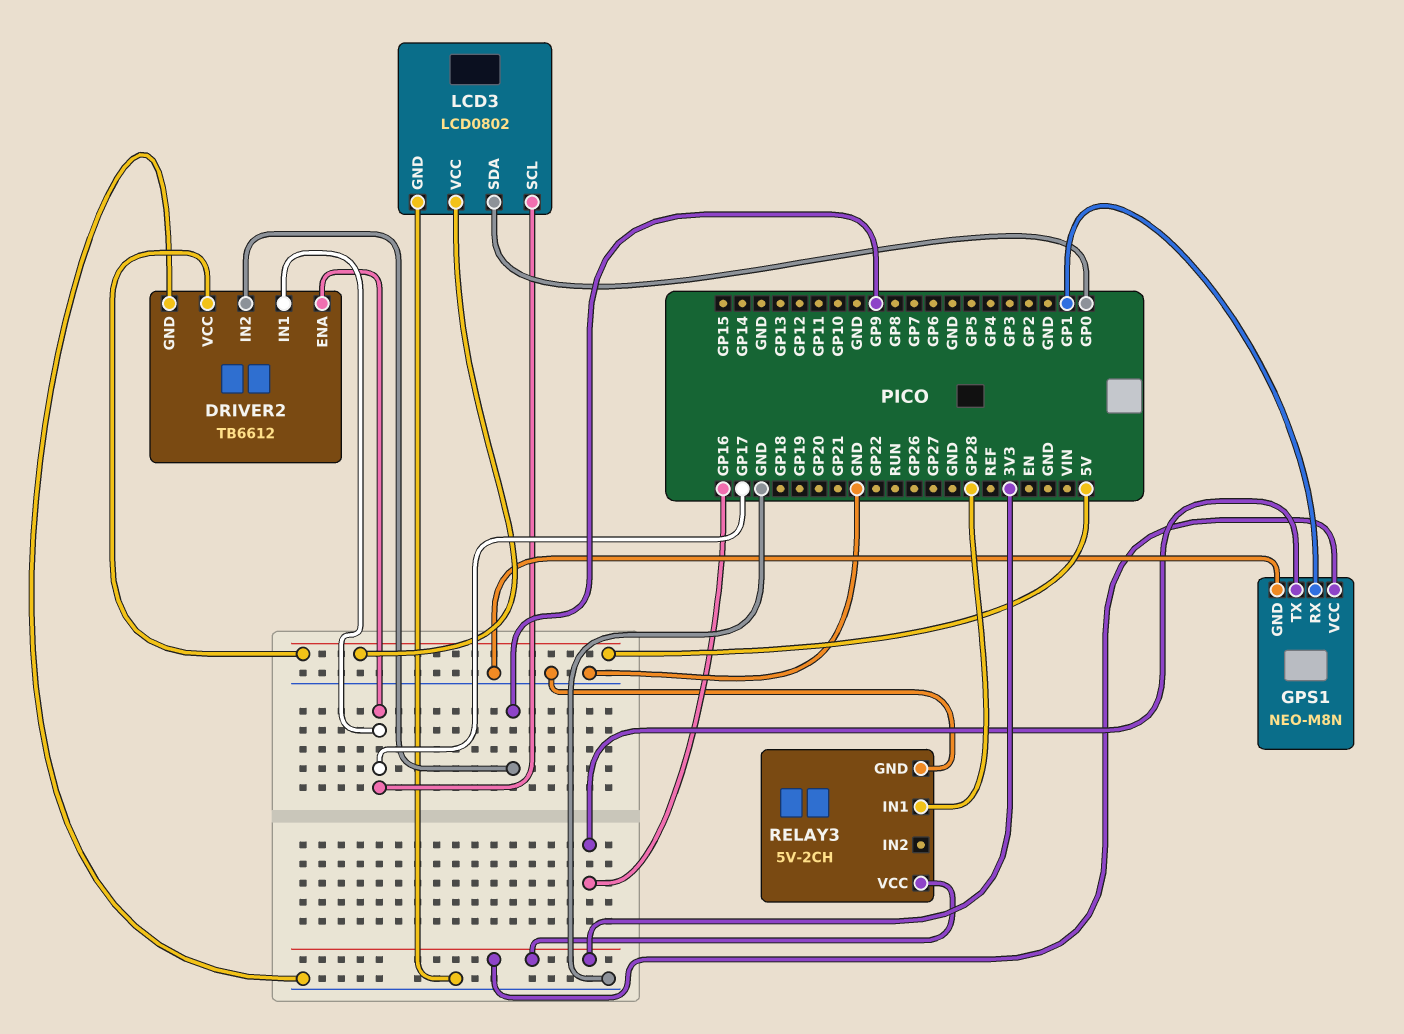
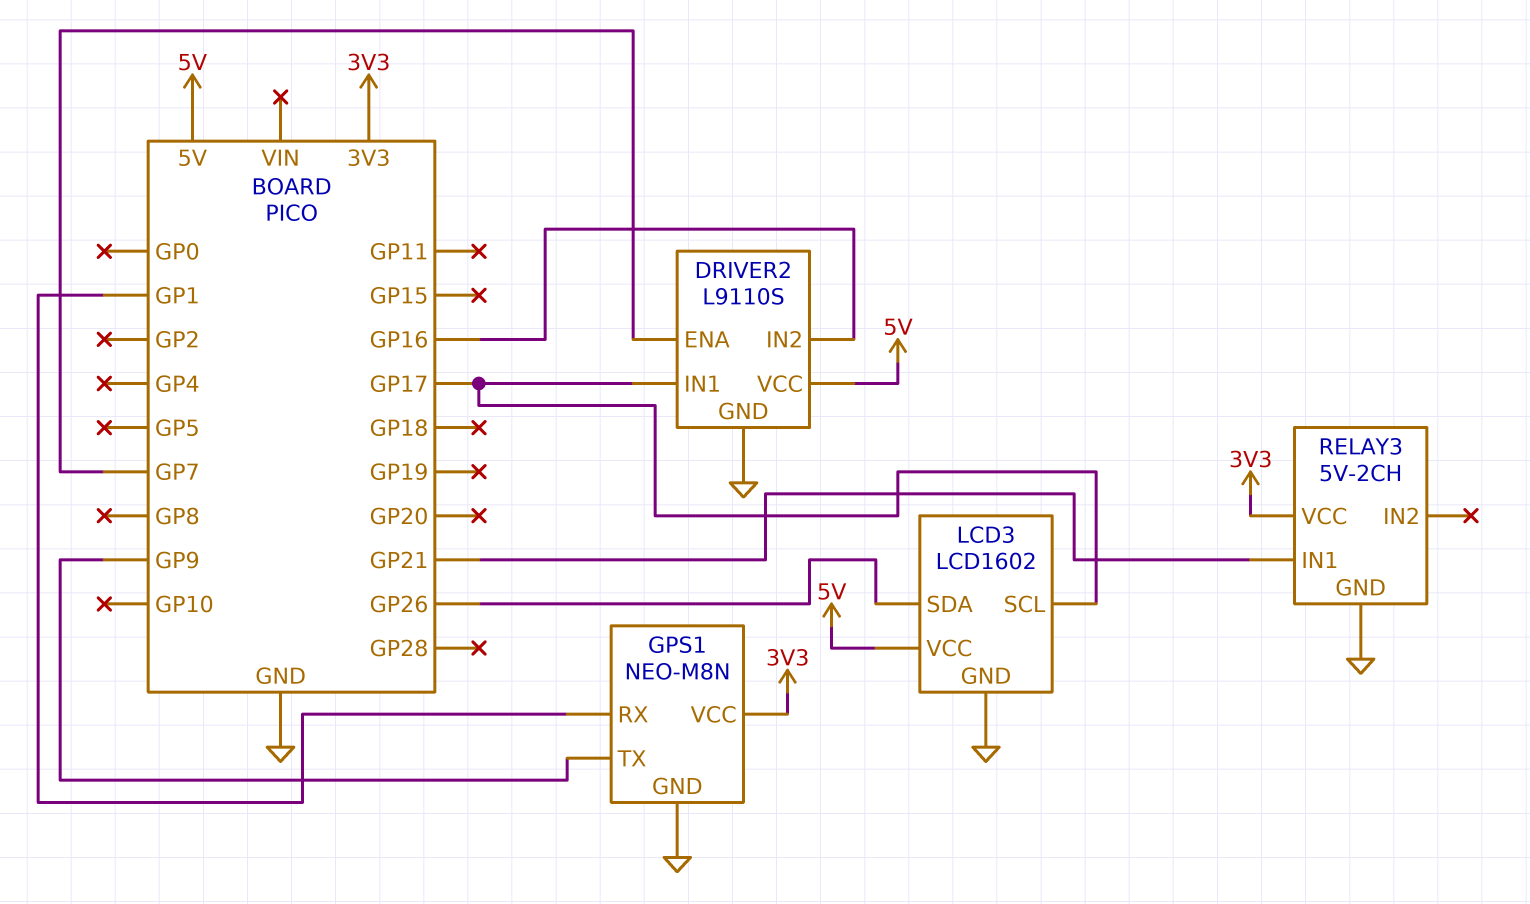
DRIVER2: TB6612 -> L9110S
DRIVER2 pin ENA: GP17 -> GP7
DRIVER2 pin IN2: GP9 -> GP16
GPS1 pin TX: GP16 -> GP9
LCD3: LCD0802 -> LCD1602
LCD3 pin SDA: GP0 -> GP26
RELAY3 pin IN1: GP28 -> GP21

